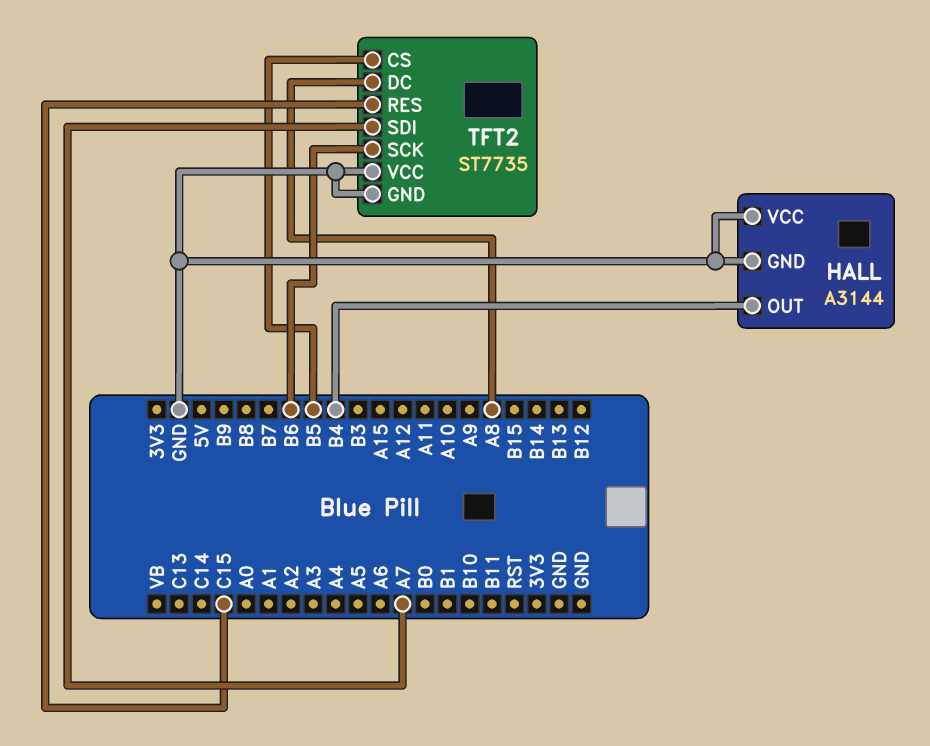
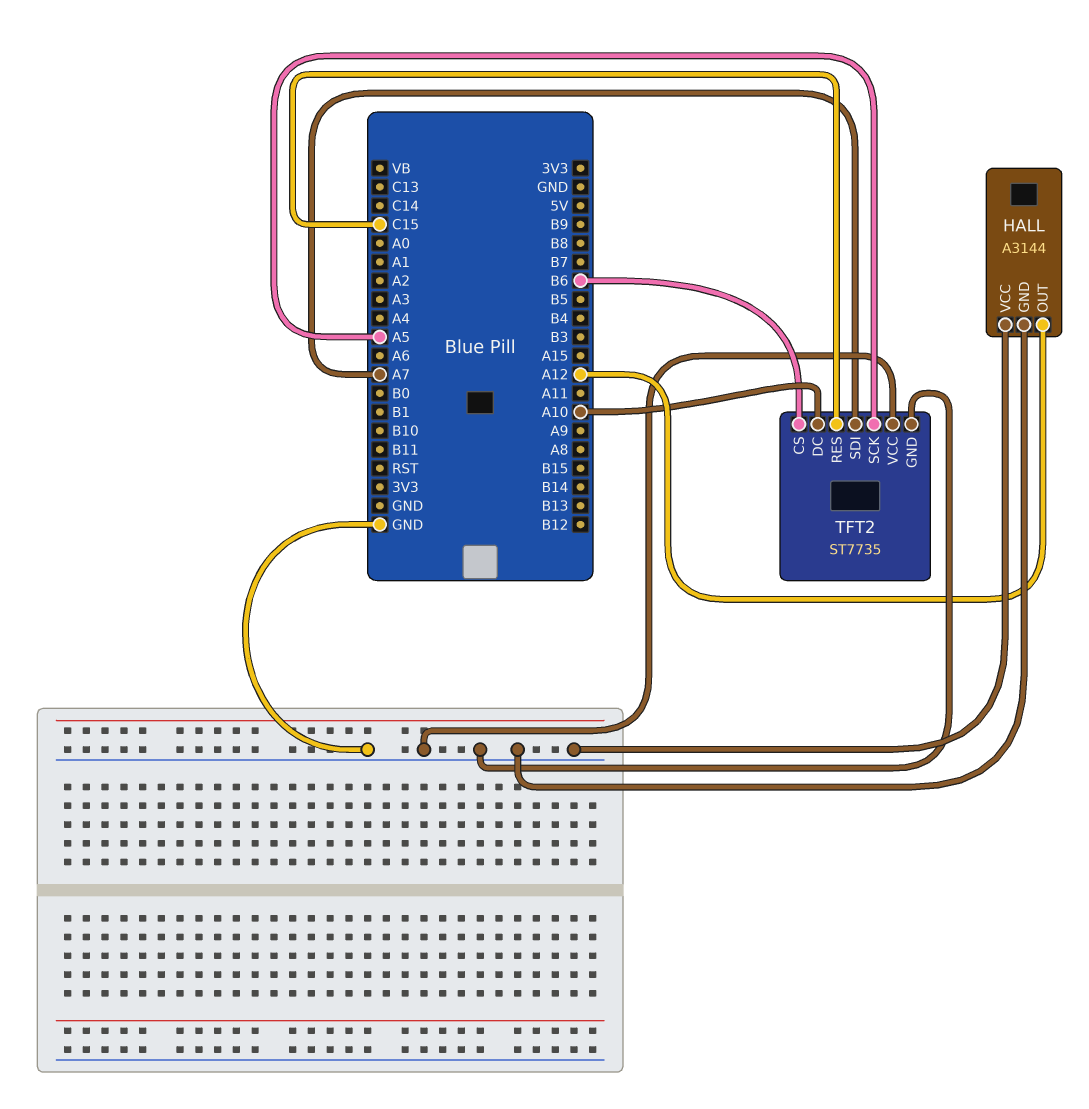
HALL pin OUT: B4 -> A12
TFT2 pin CS: B5 -> B6
TFT2 pin DC: A8 -> A10
TFT2 pin SCK: B6 -> A5

